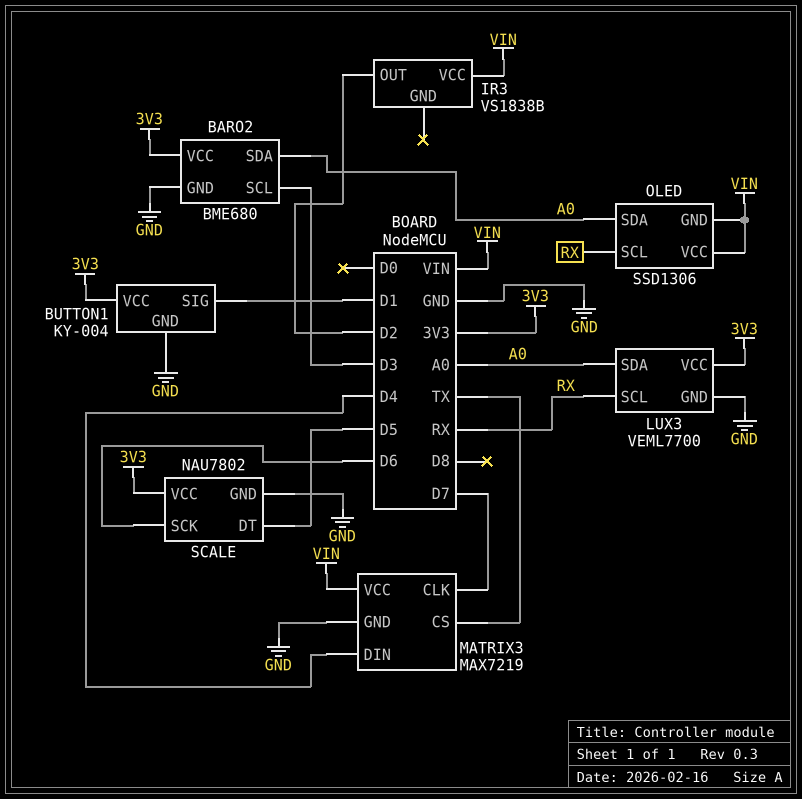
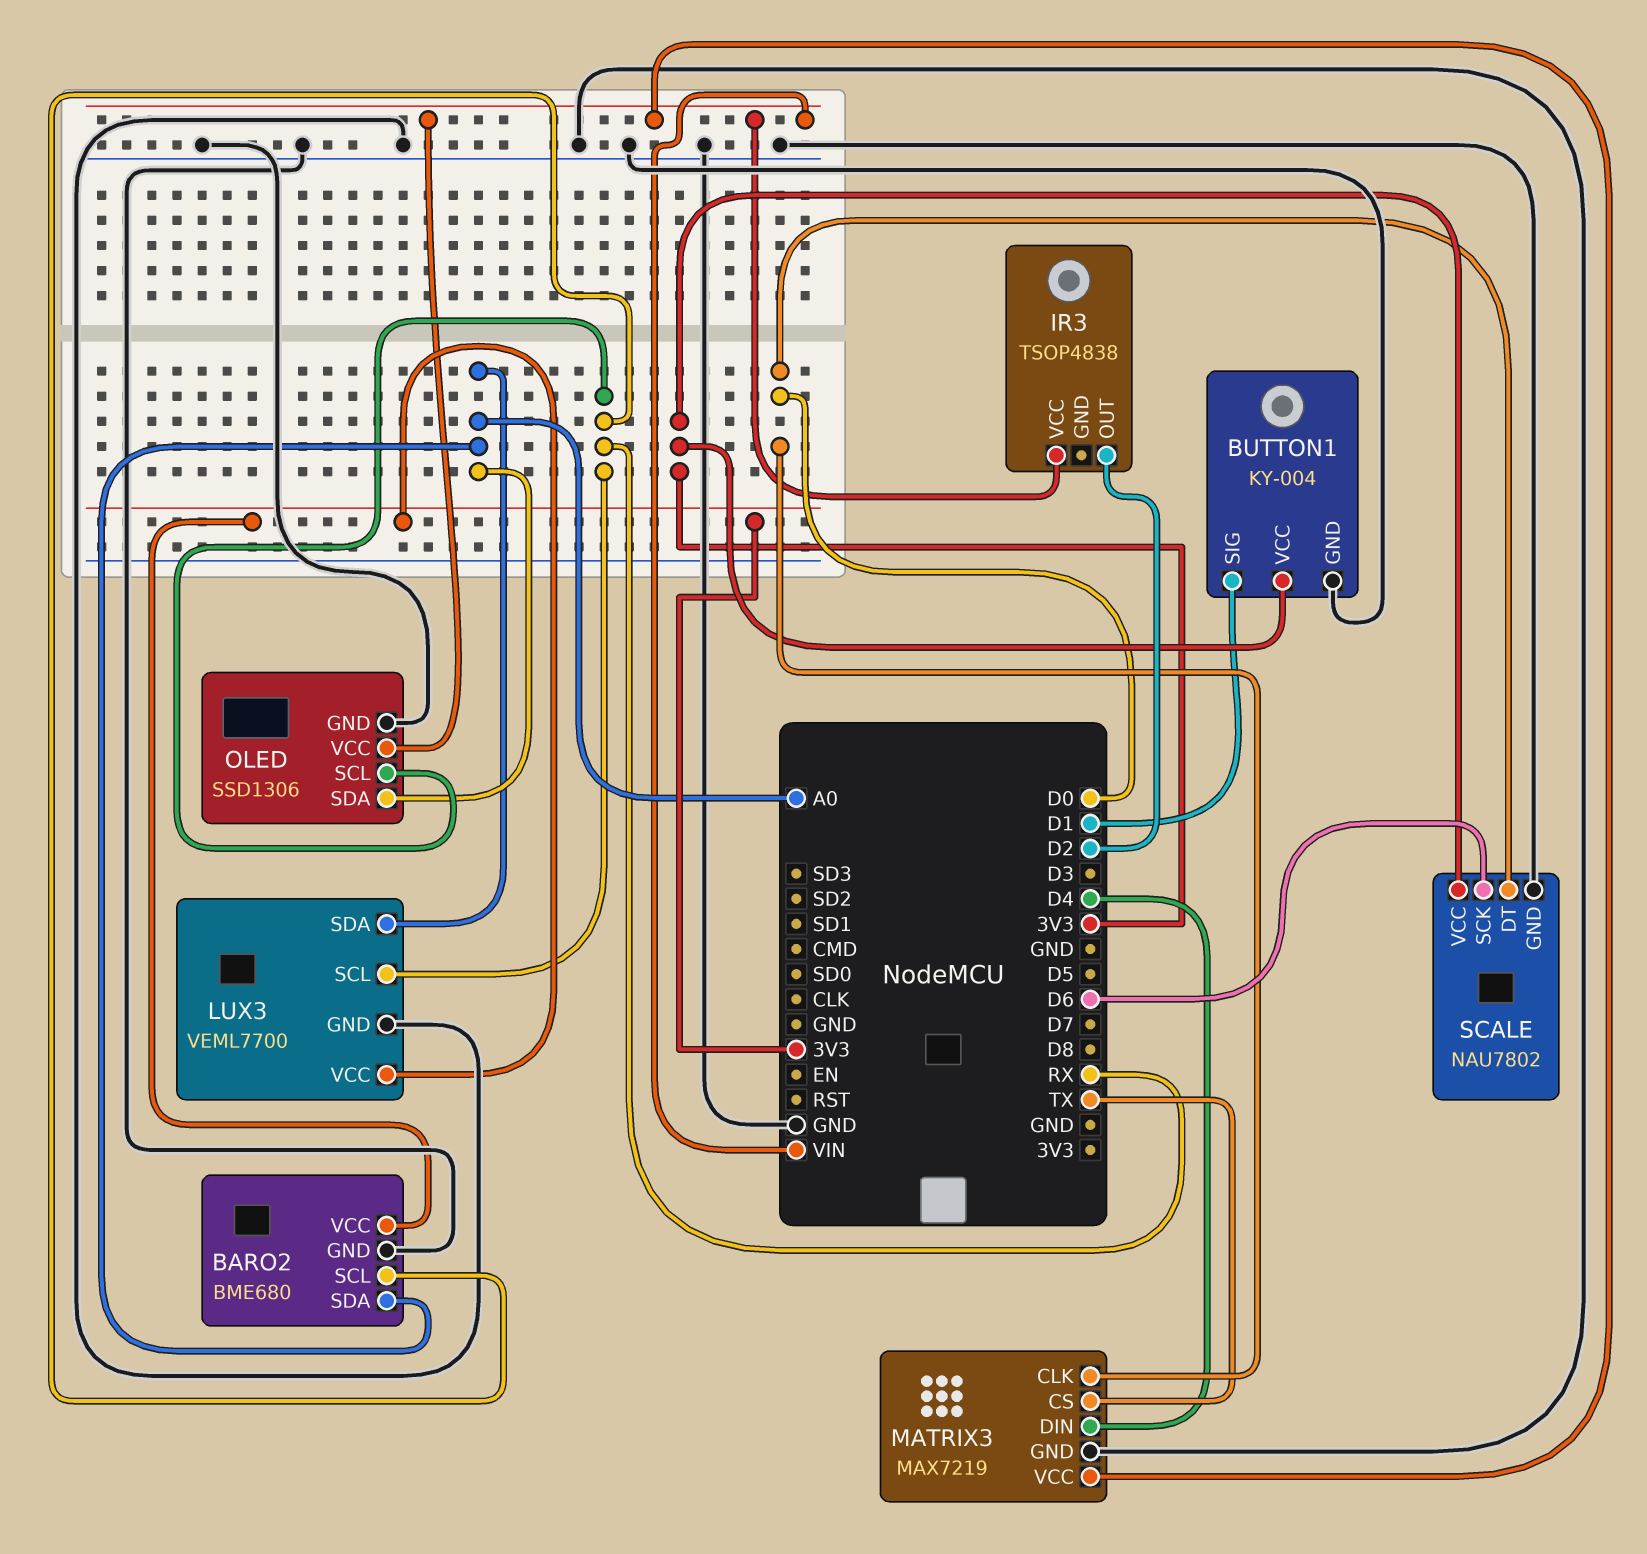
BARO2 pin SCL: D3 -> RX
IR3: VS1838B -> TSOP4838
MATRIX3 pin CLK: D7 -> D0
OLED pin GND: VIN -> GND
SCALE pin DT: D5 -> D0

